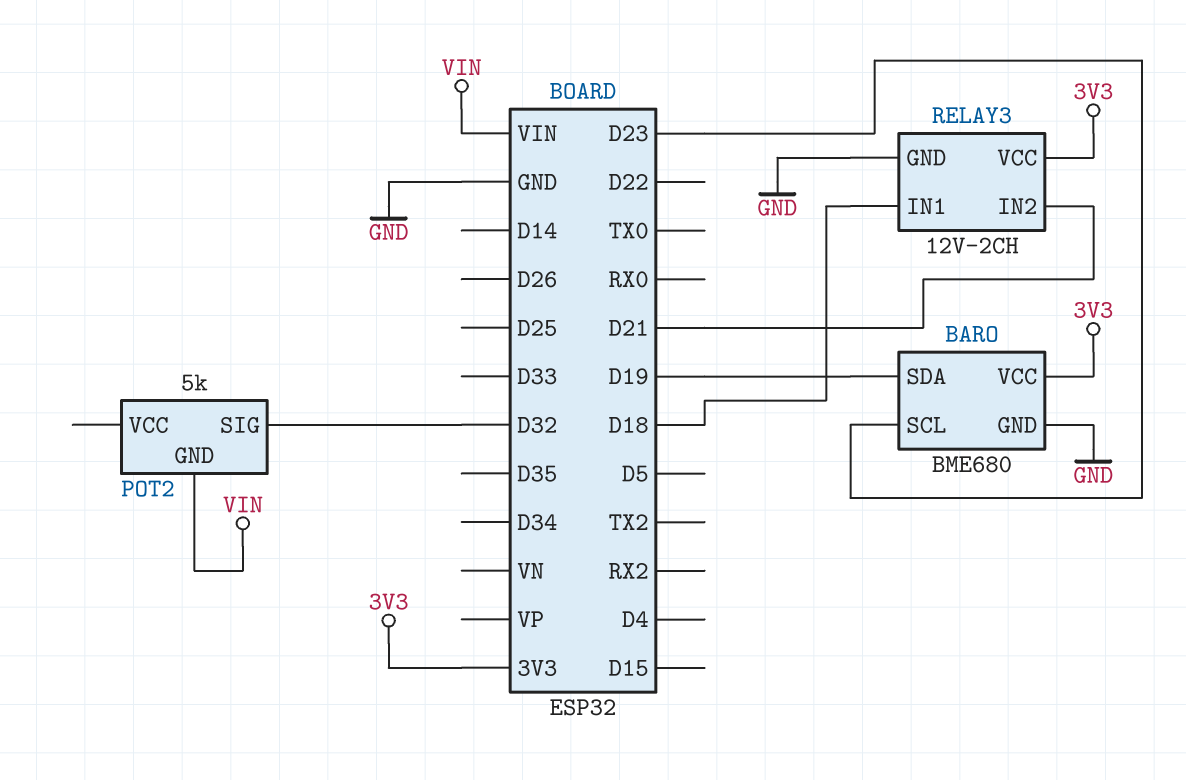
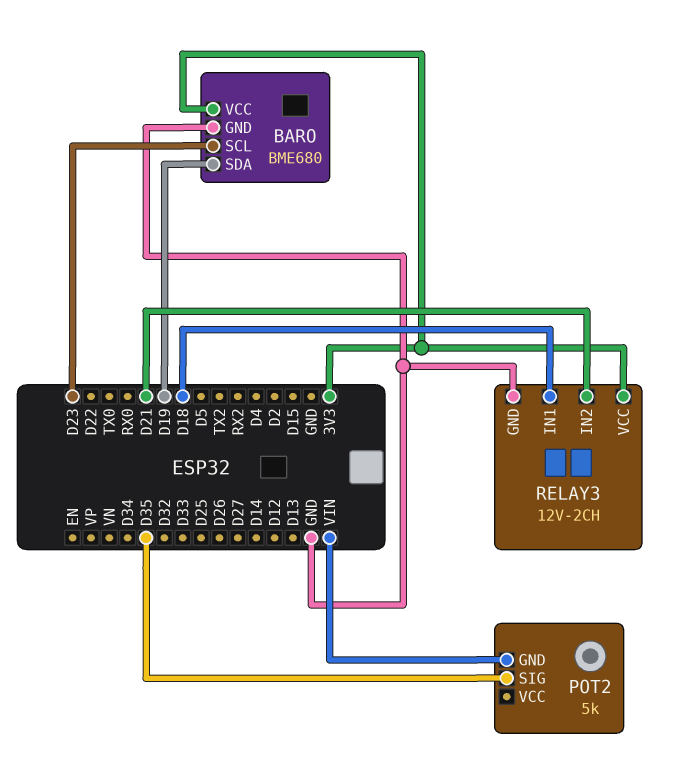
POT2 pin SIG: D32 -> D35

